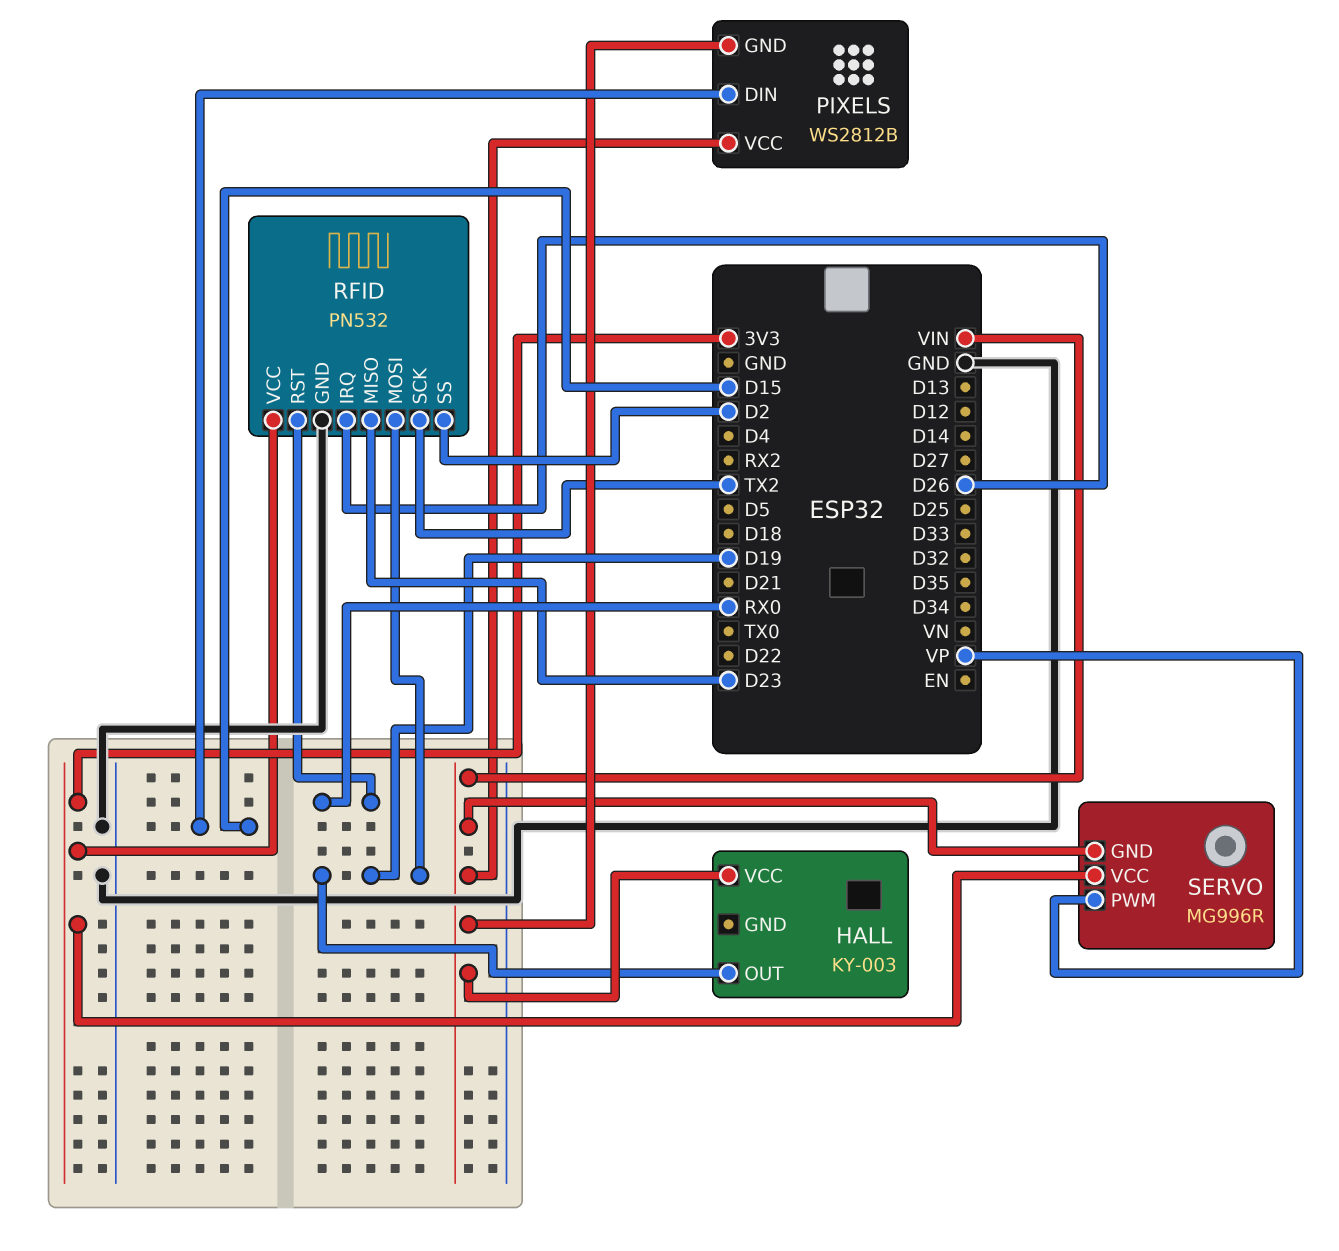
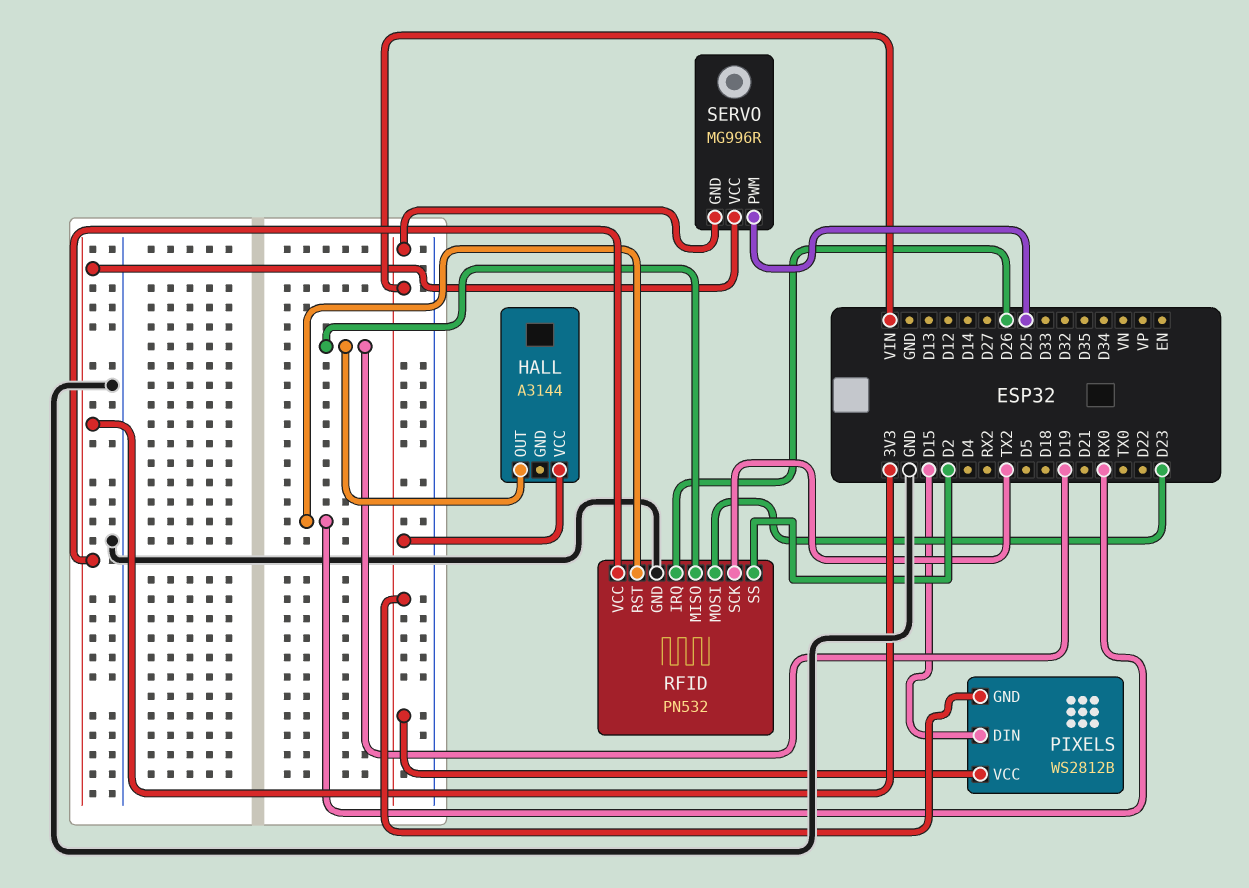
HALL: KY-003 -> A3144
RFID pin MISO: D23 -> D19
RFID pin MOSI: D19 -> D23
SERVO pin PWM: VP -> D25

